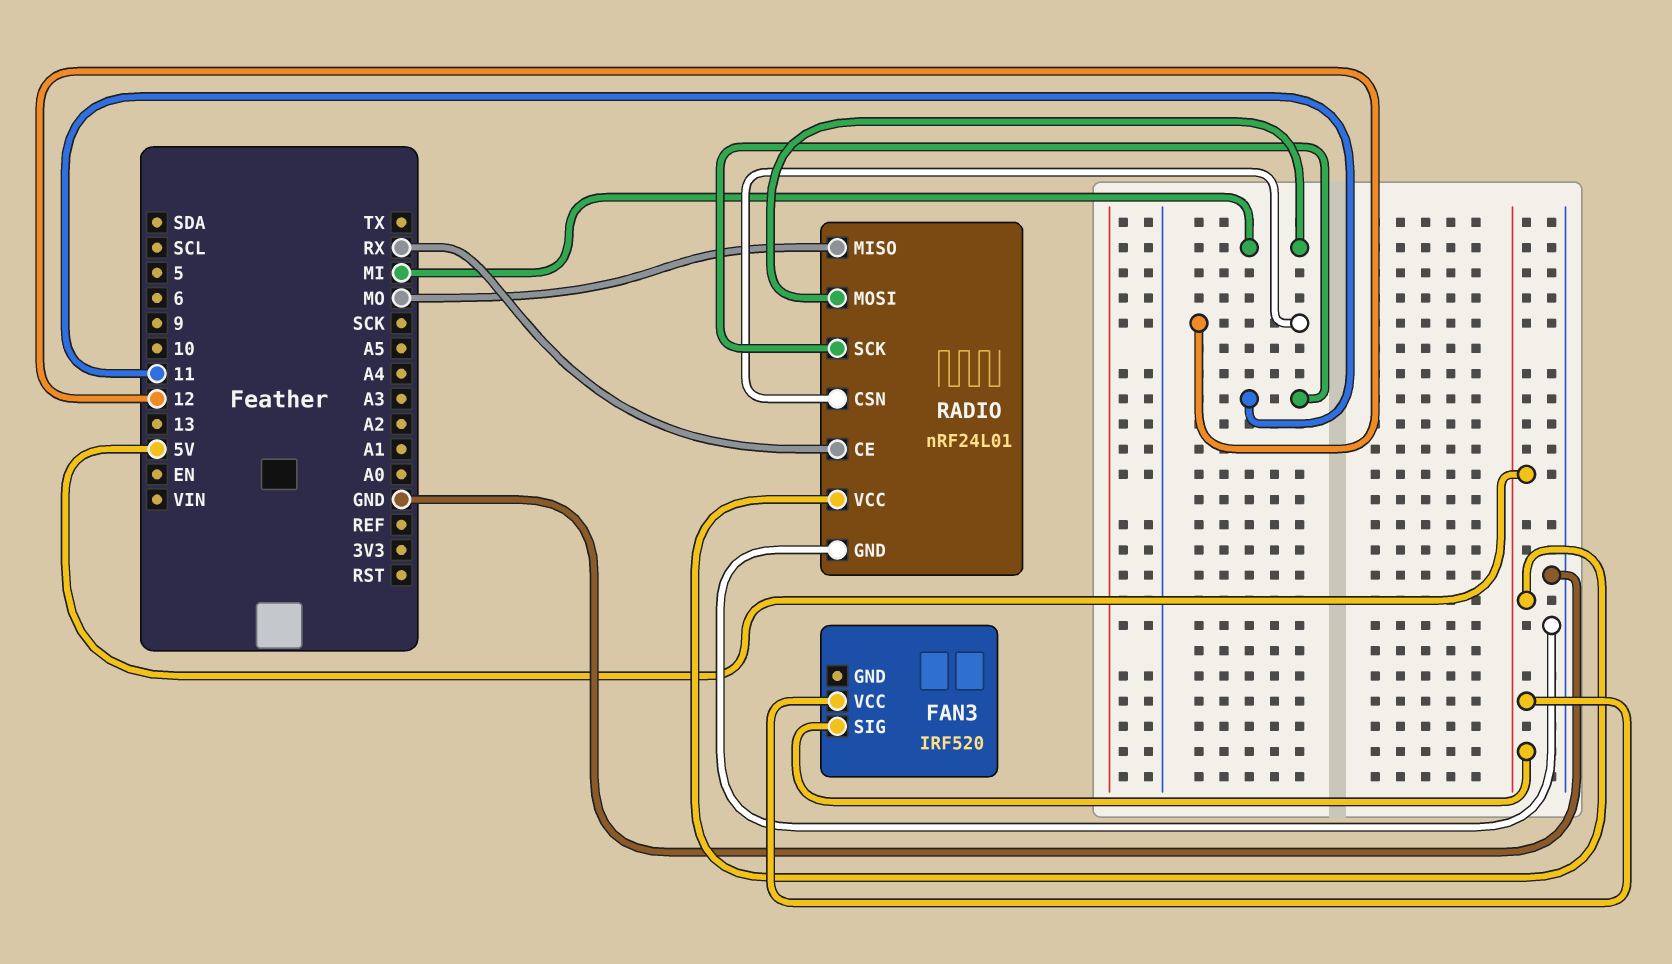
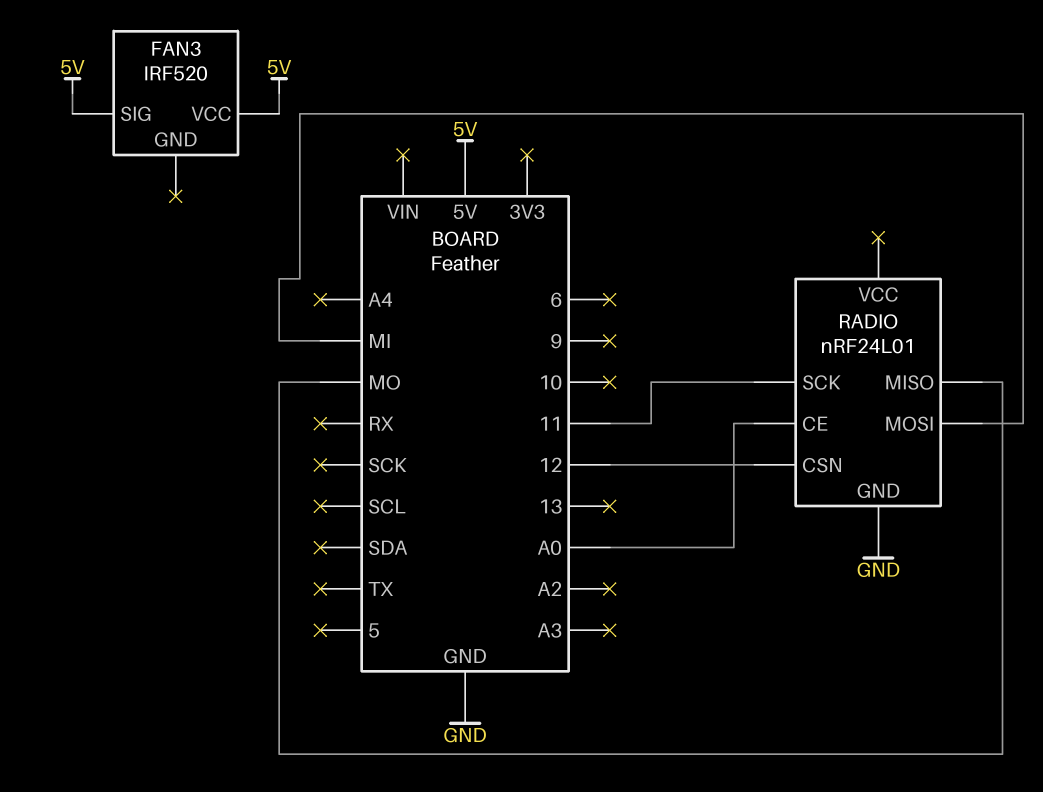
RADIO pin CE: RX -> A0
RADIO pin VCC: 5V -> none

